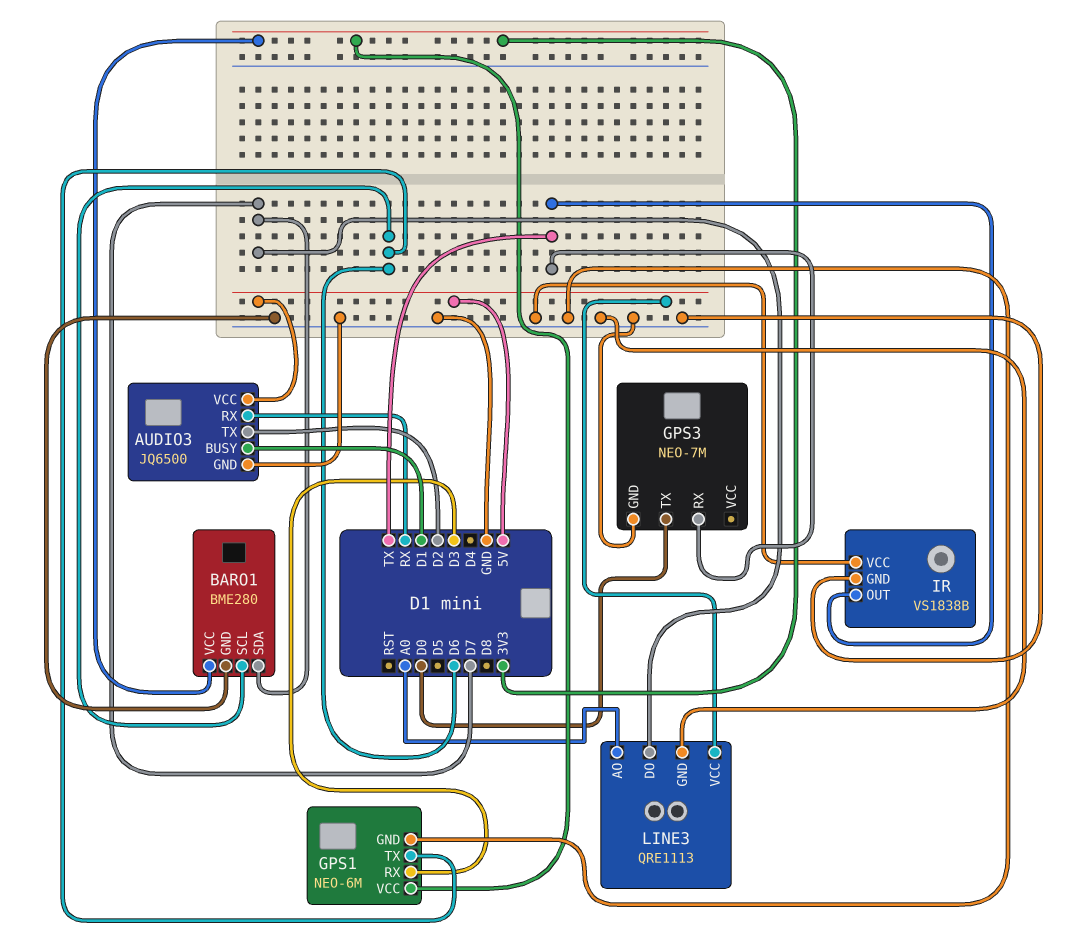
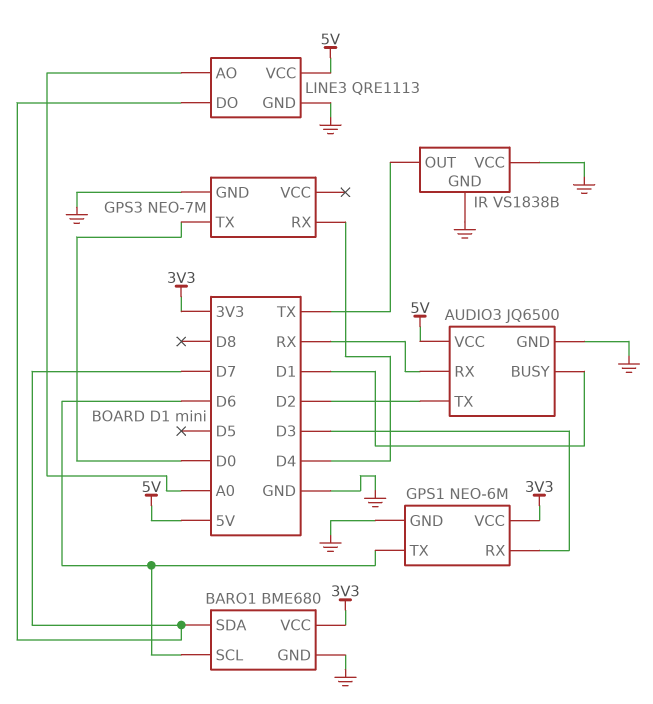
BARO1: BME280 -> BME680
GPS3 pin RX: TX -> D4

